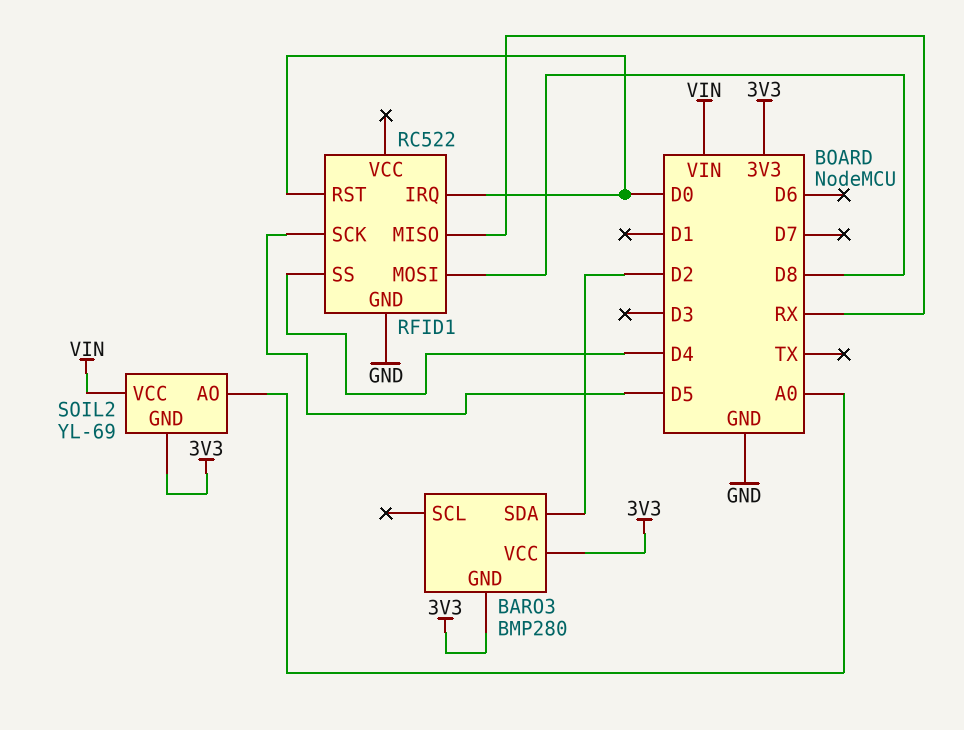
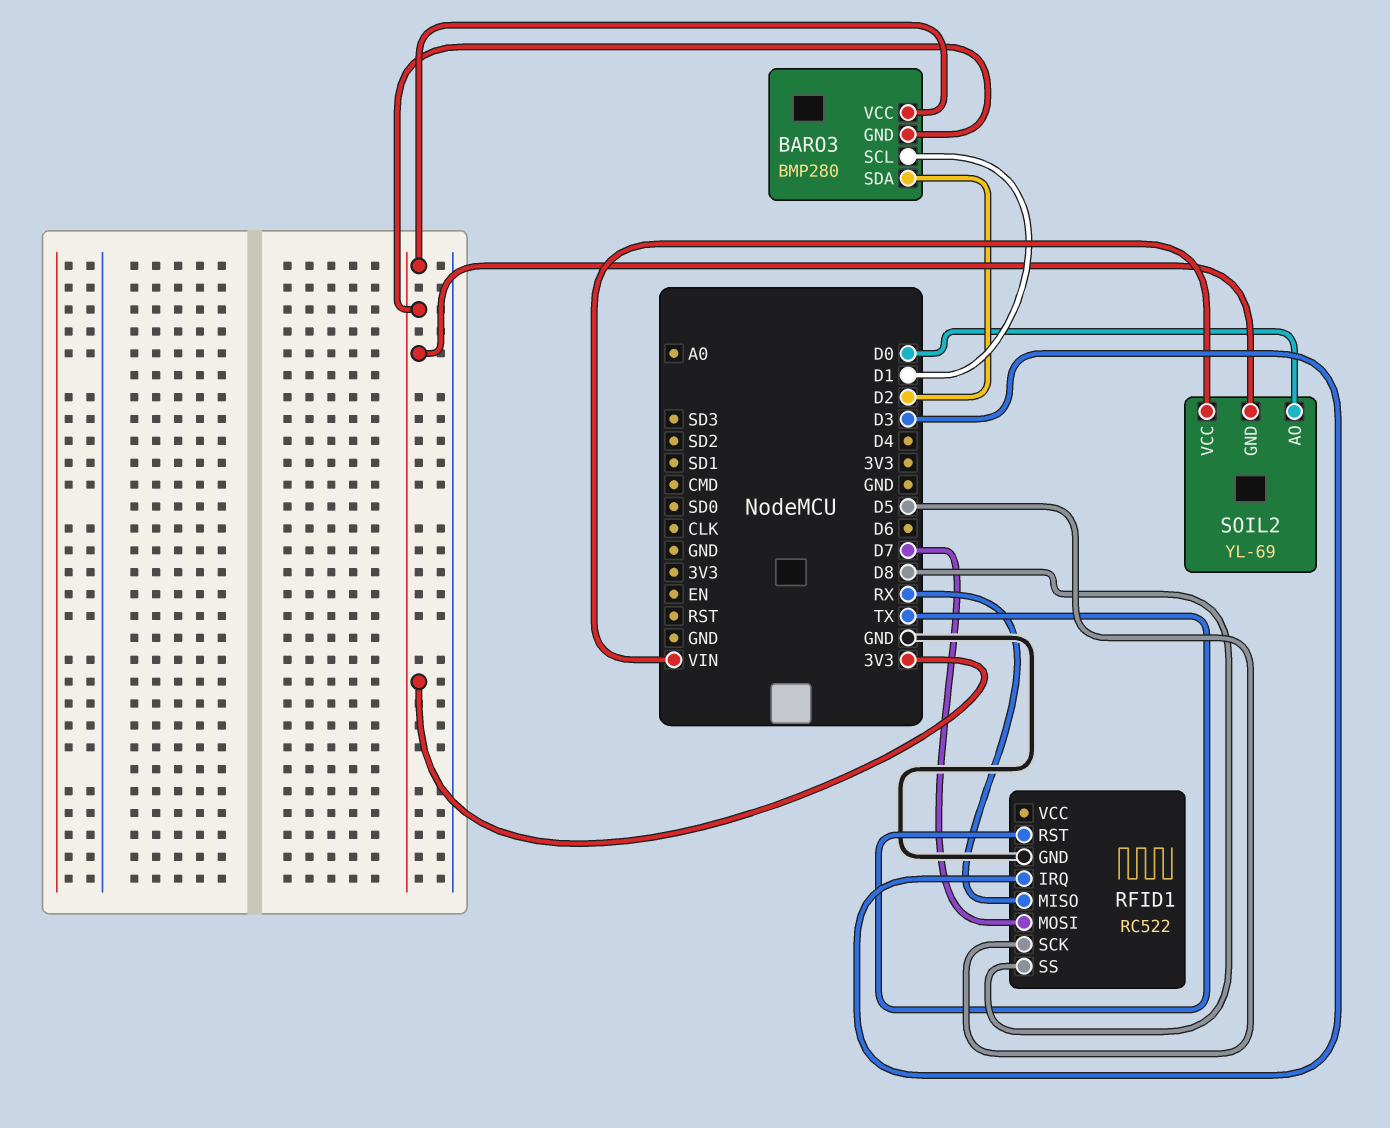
BARO3 pin SCL: none -> D1
RFID1 pin IRQ: D0 -> D3
RFID1 pin MOSI: D8 -> D7
RFID1 pin RST: D0 -> TX
RFID1 pin SS: D4 -> D8
SOIL2 pin AO: A0 -> D0

